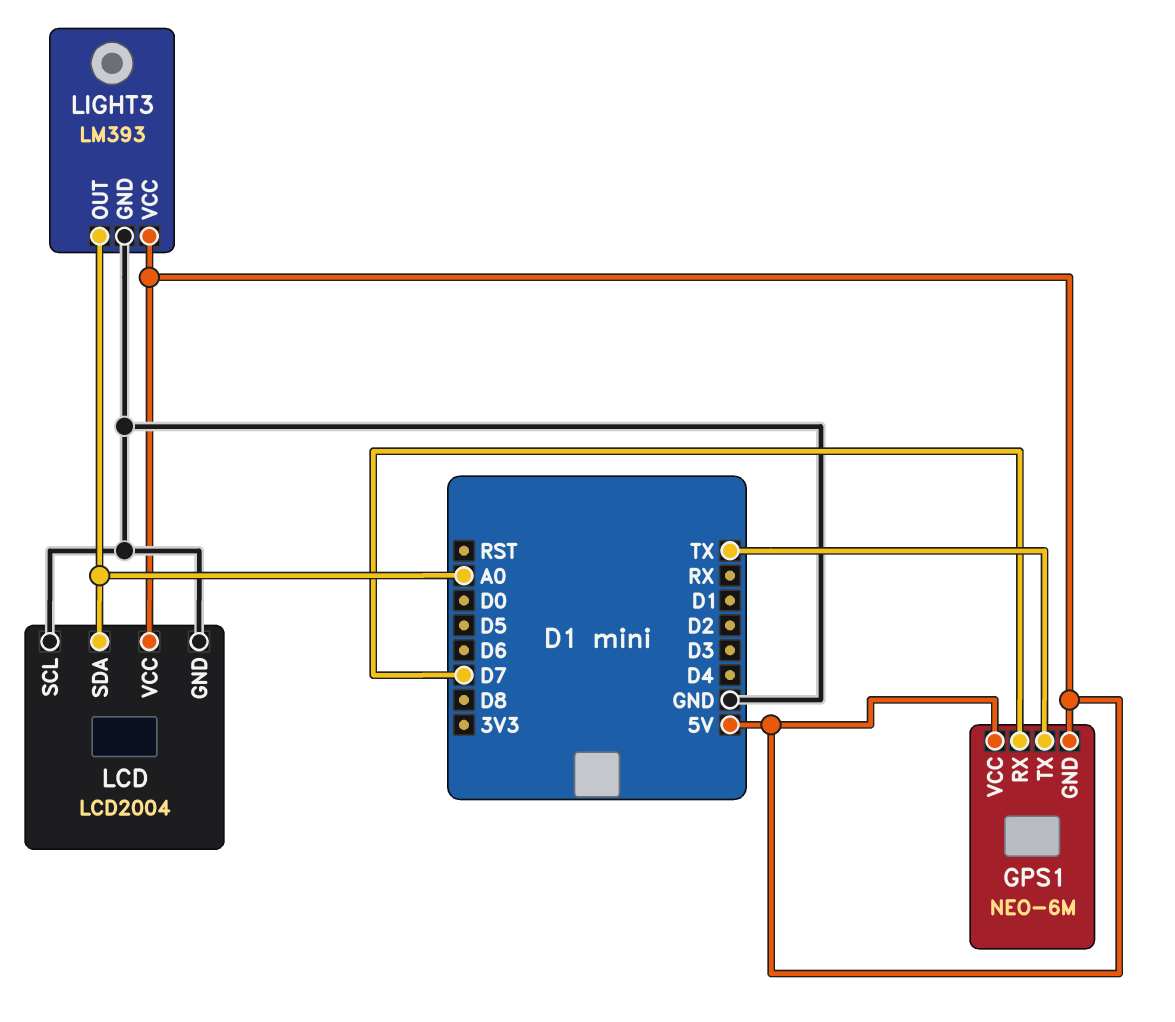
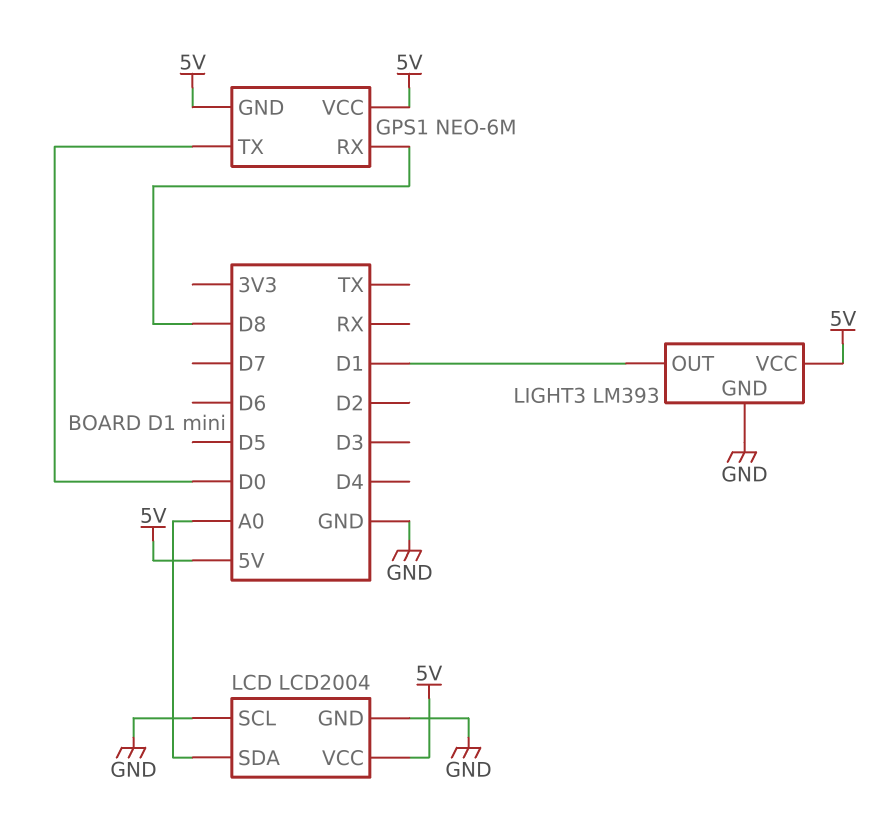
GPS1 pin RX: D7 -> D8
GPS1 pin TX: TX -> D0
LIGHT3 pin OUT: A0 -> D1

